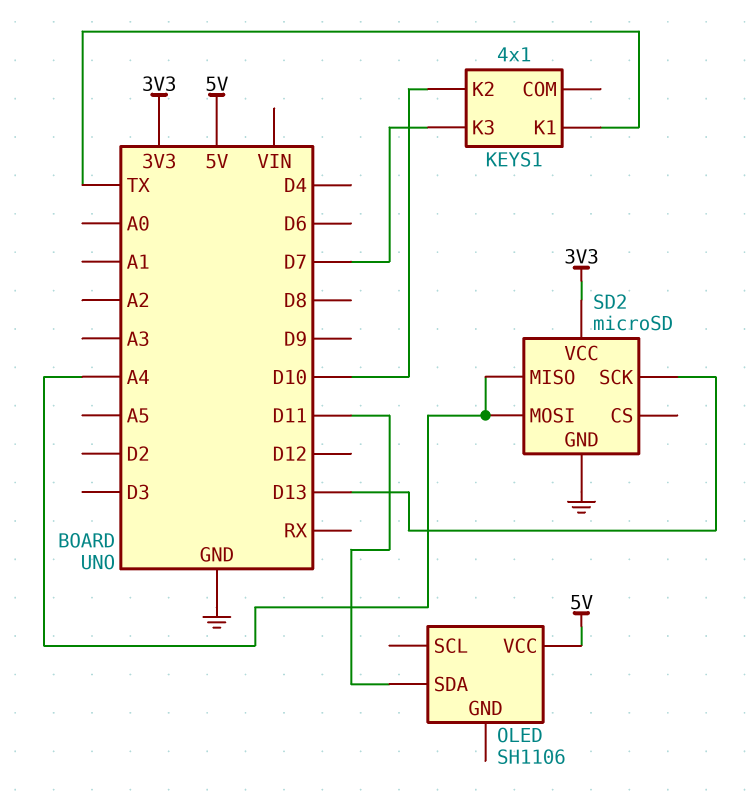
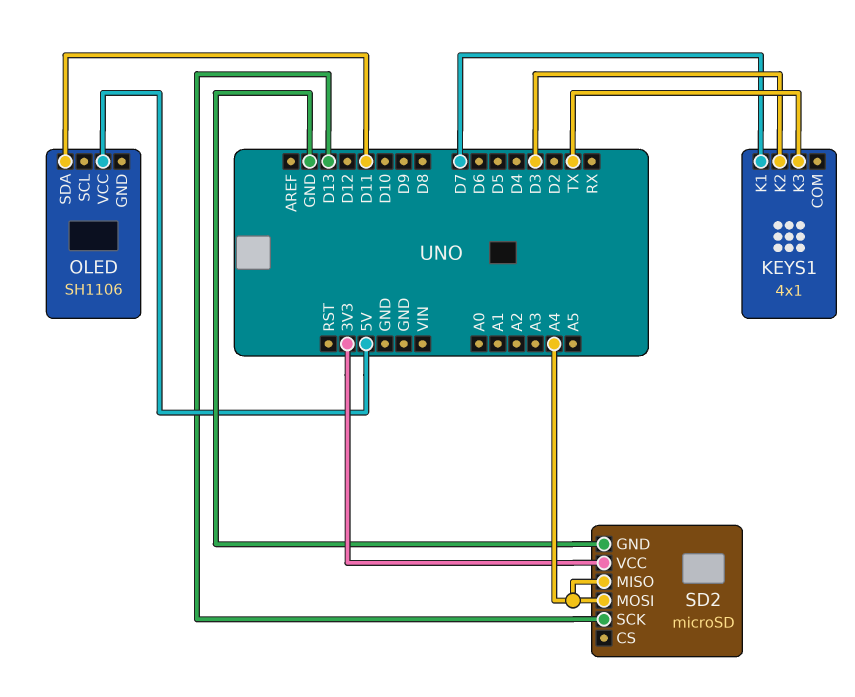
KEYS1 pin K1: TX -> D7
KEYS1 pin K2: D10 -> D3
KEYS1 pin K3: D7 -> TX

